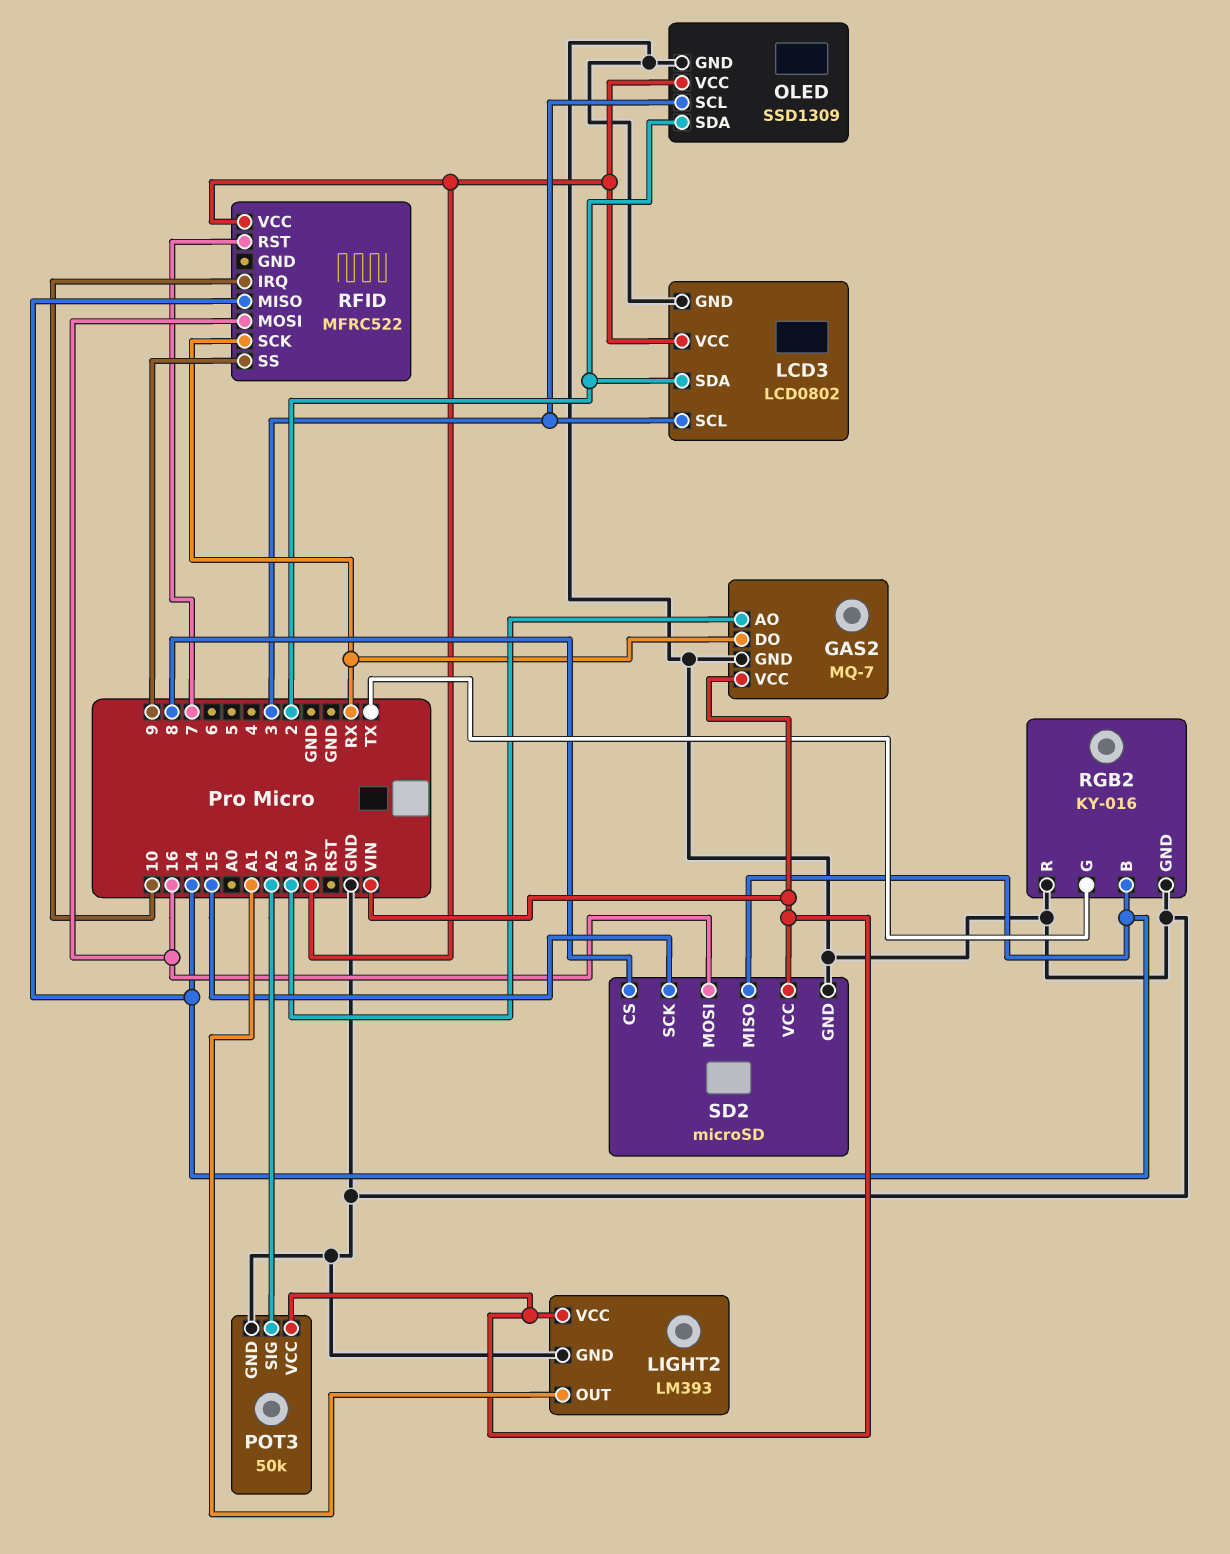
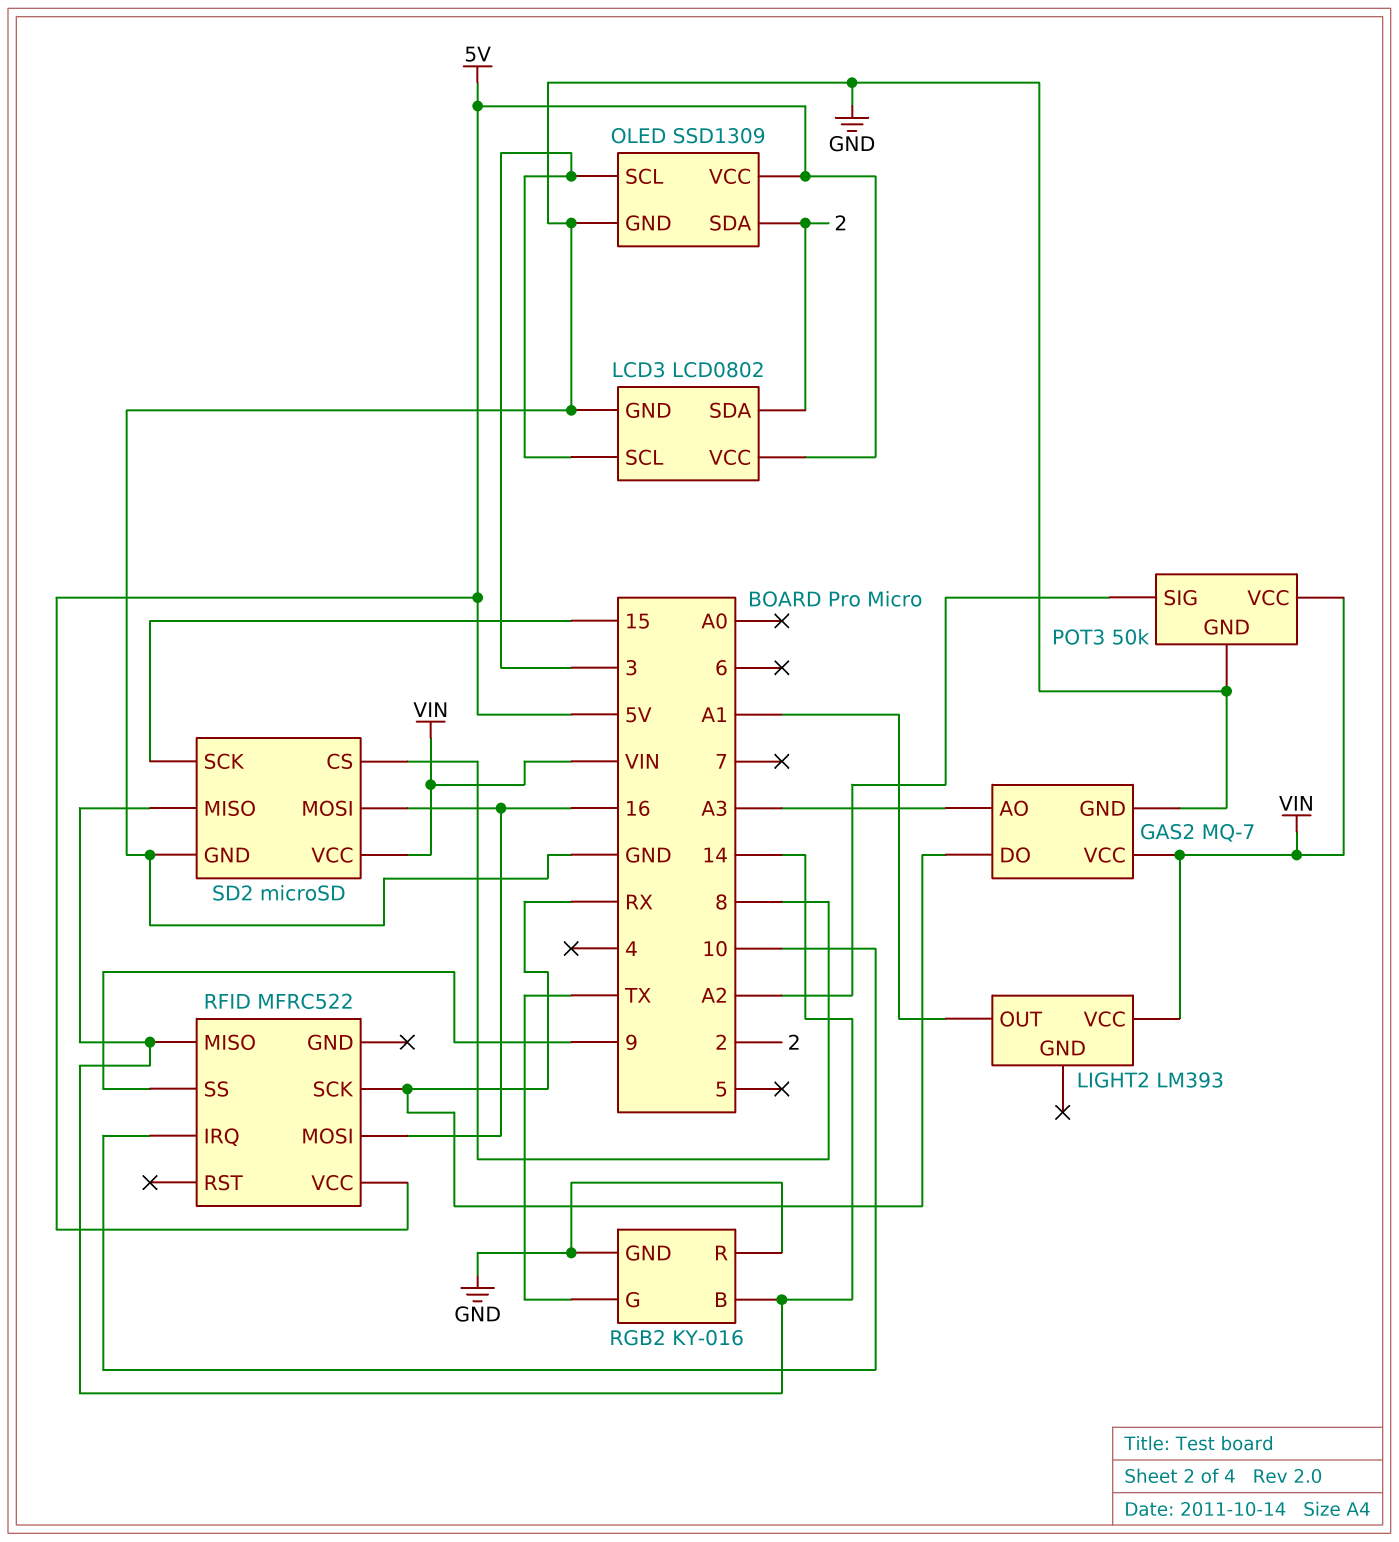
LIGHT2 pin GND: GND -> none
RFID pin RST: 7 -> none

